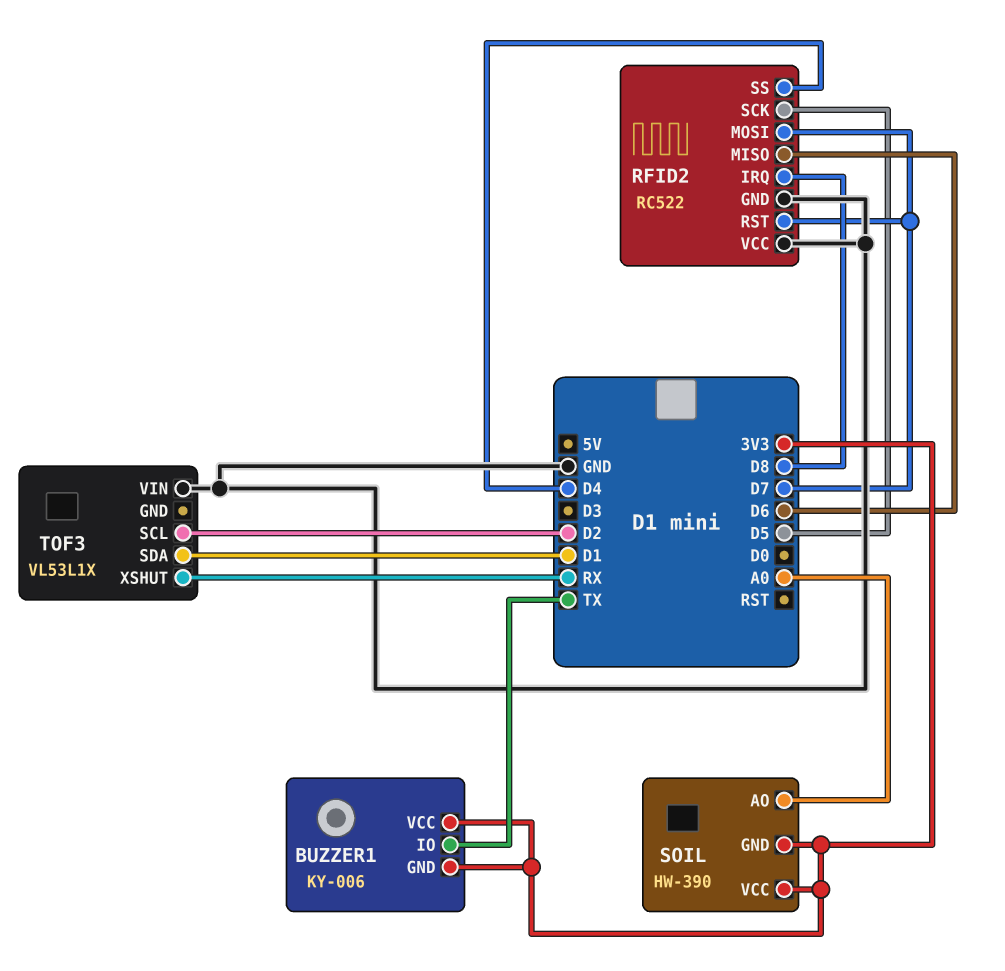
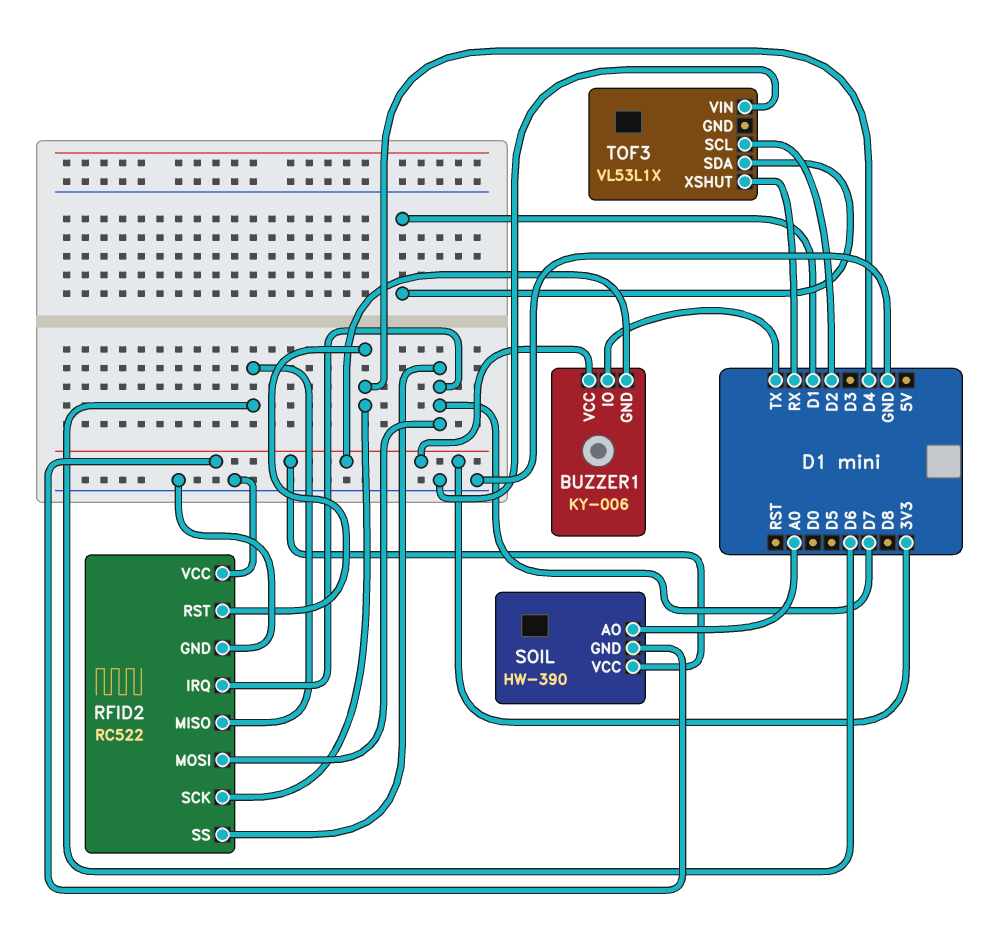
RFID2 pin IRQ: D8 -> D7
RFID2 pin RST: D7 -> D4
RFID2 pin SCK: D5 -> D4
RFID2 pin SS: D4 -> D7

